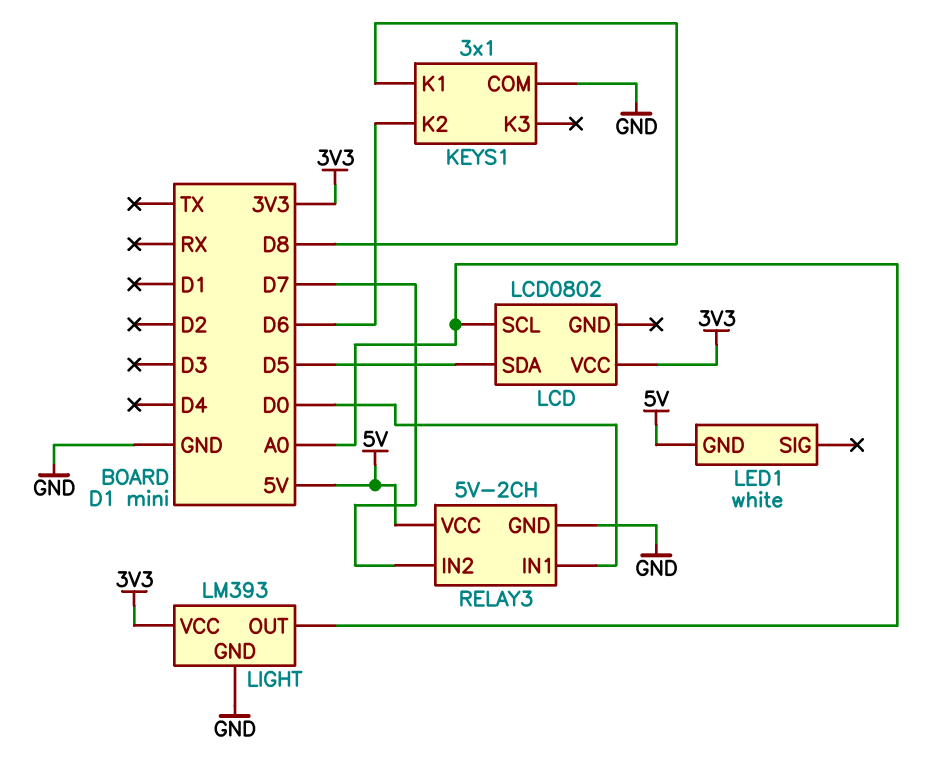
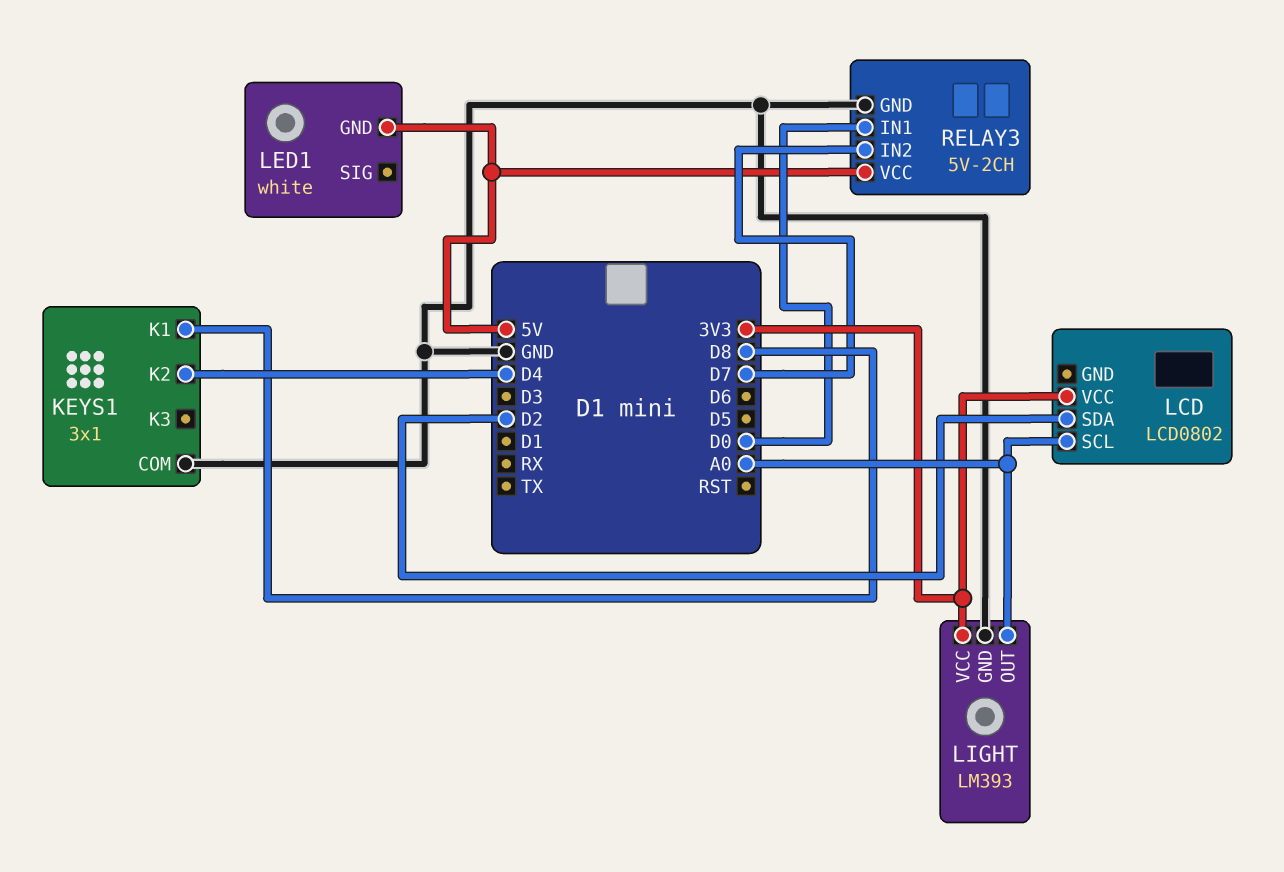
KEYS1 pin K2: D6 -> D4
LCD pin SDA: D5 -> D2

